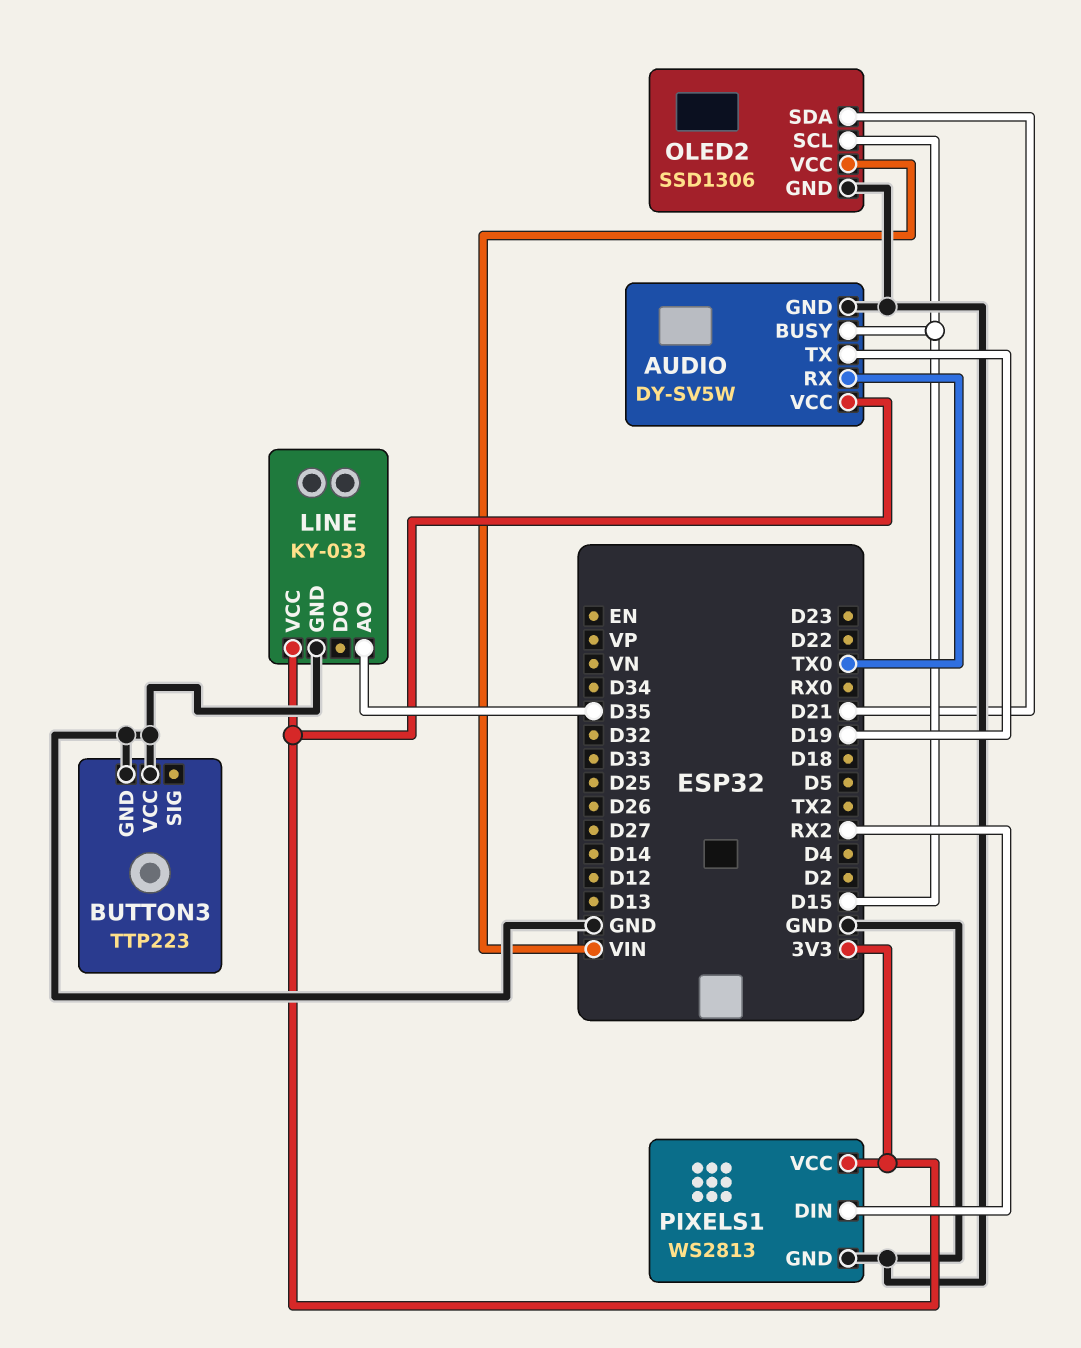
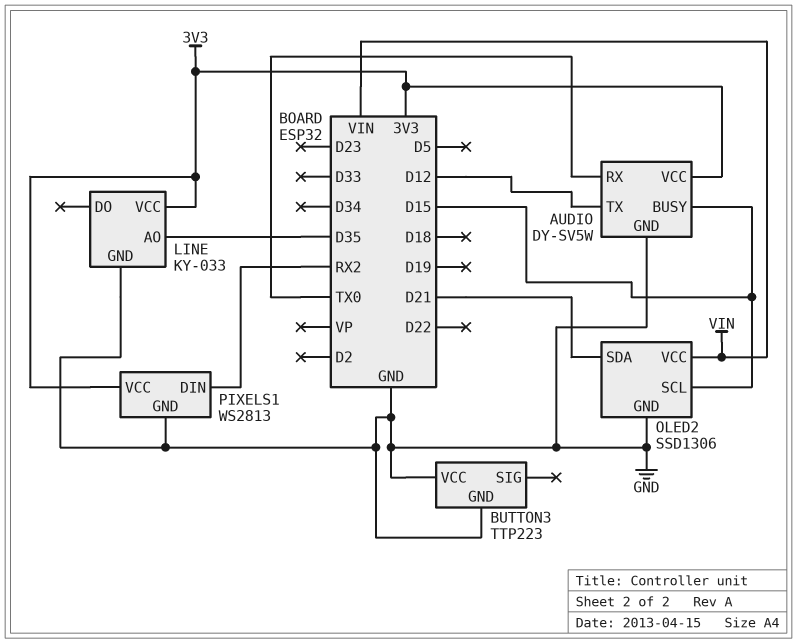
AUDIO pin TX: D19 -> D12

